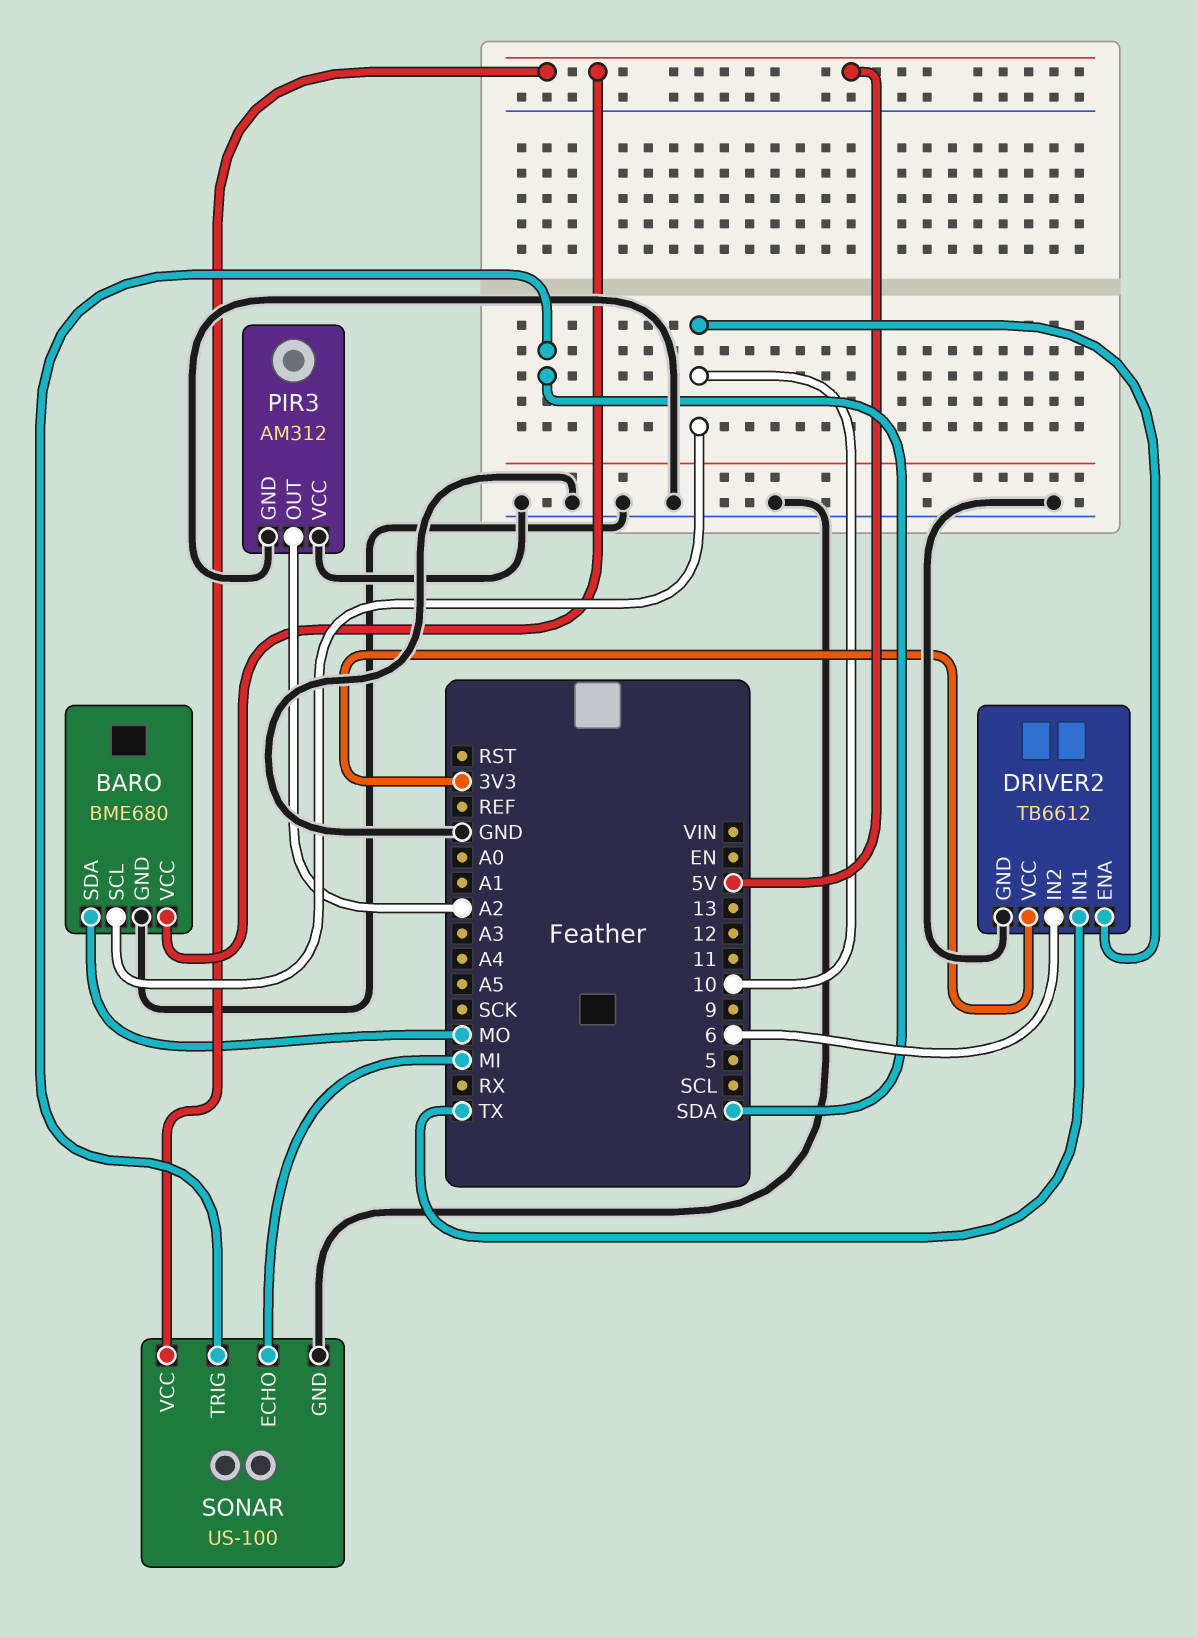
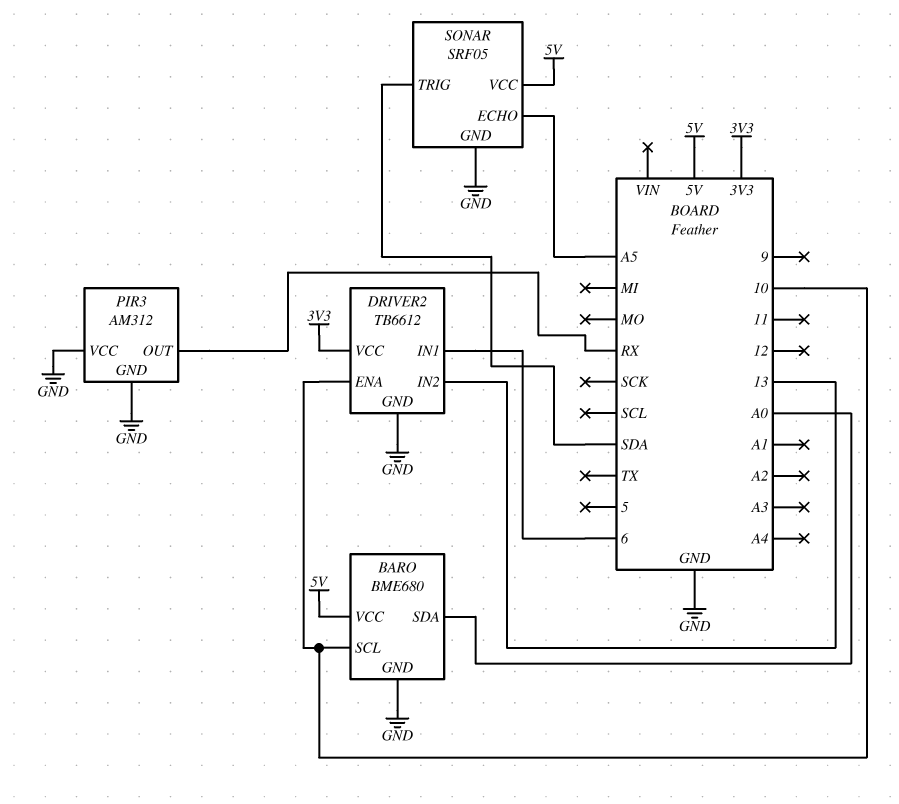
BARO pin SDA: MO -> A0
DRIVER2 pin IN1: TX -> 6
DRIVER2 pin IN2: 6 -> 13
PIR3 pin OUT: A2 -> RX
SONAR: US-100 -> SRF05
SONAR pin ECHO: MI -> A5

